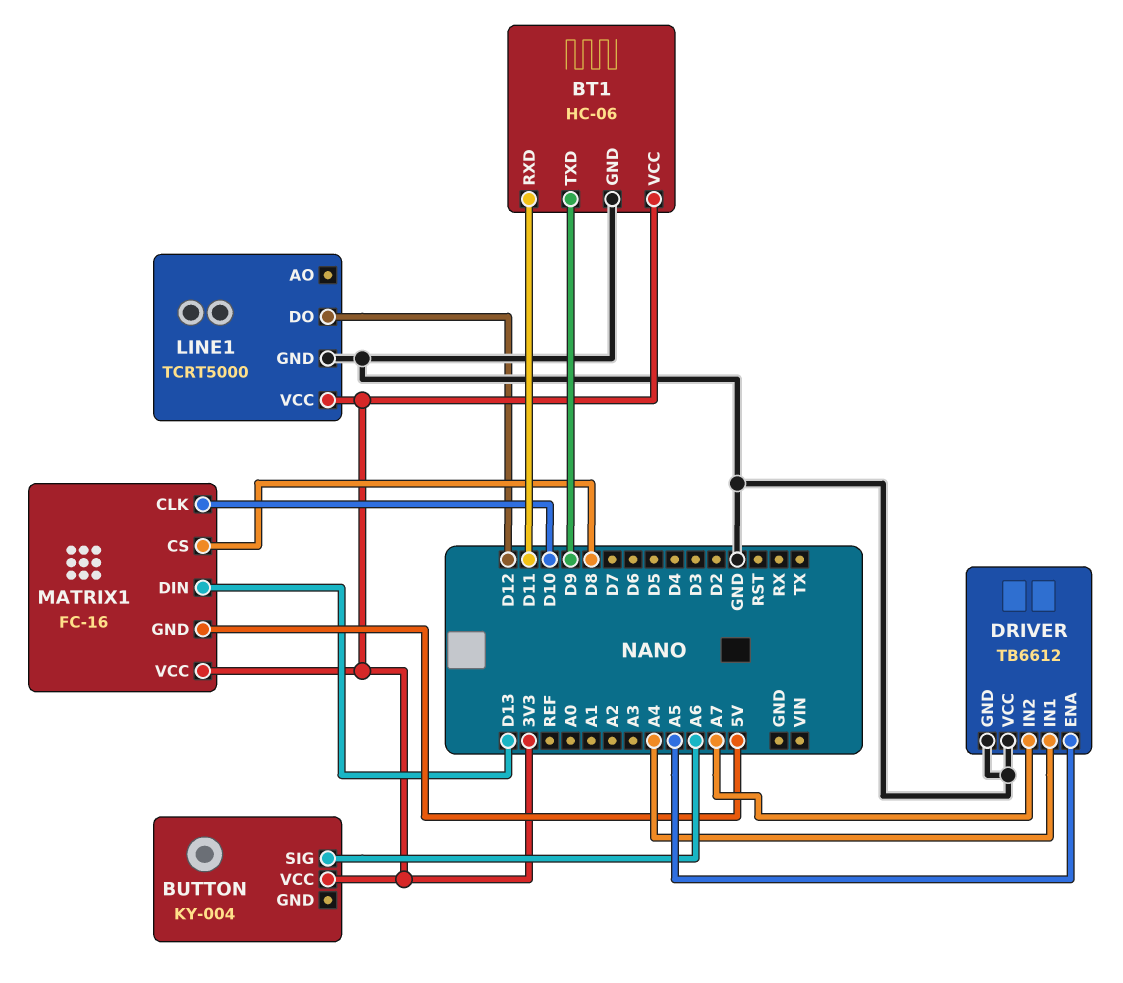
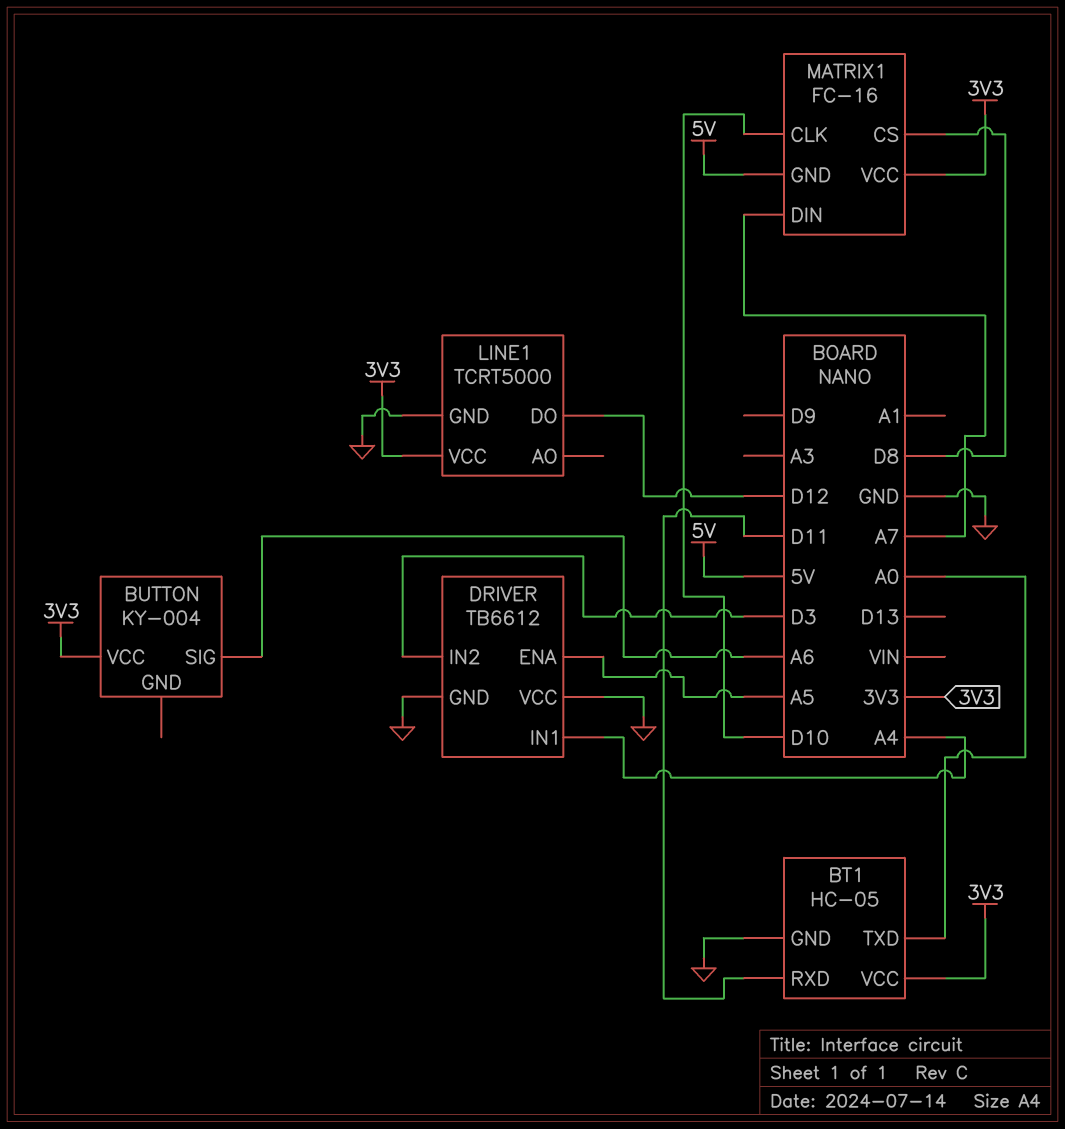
BT1: HC-06 -> HC-05
BT1 pin TXD: D9 -> A0
DRIVER pin IN2: A7 -> D3
MATRIX1 pin DIN: D13 -> A7

